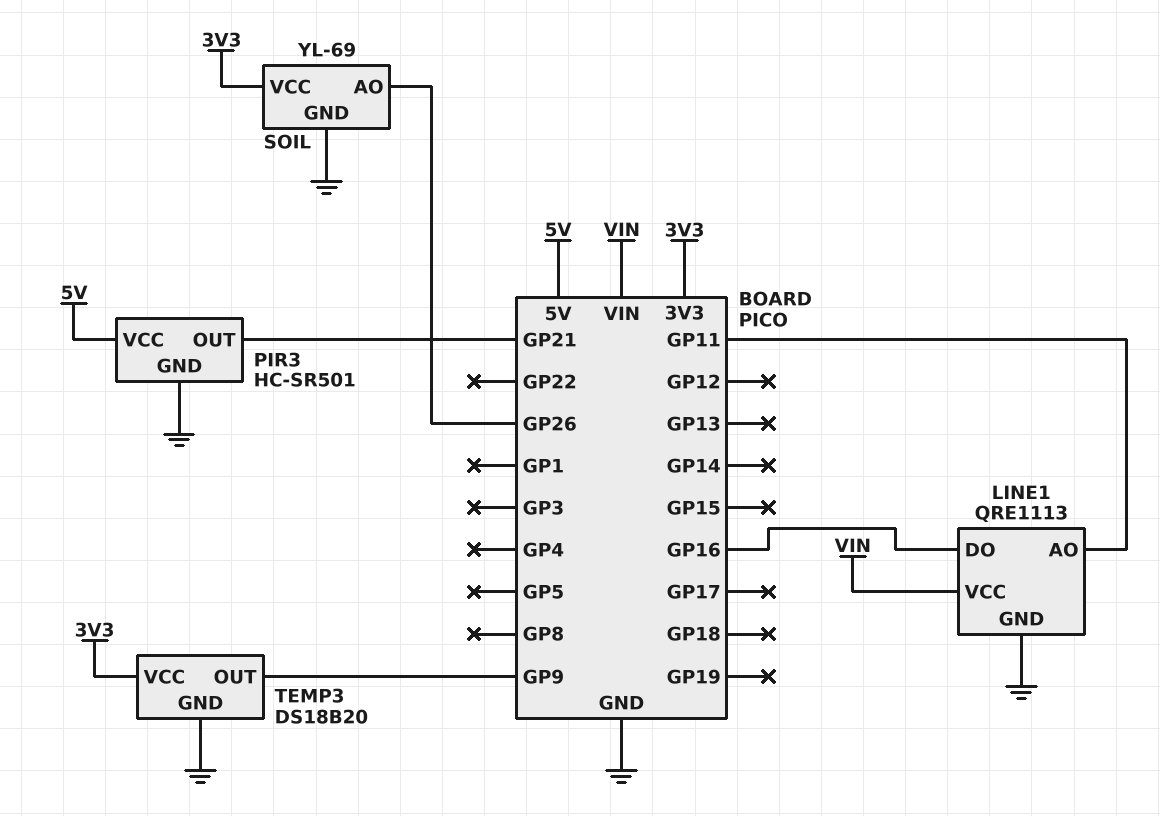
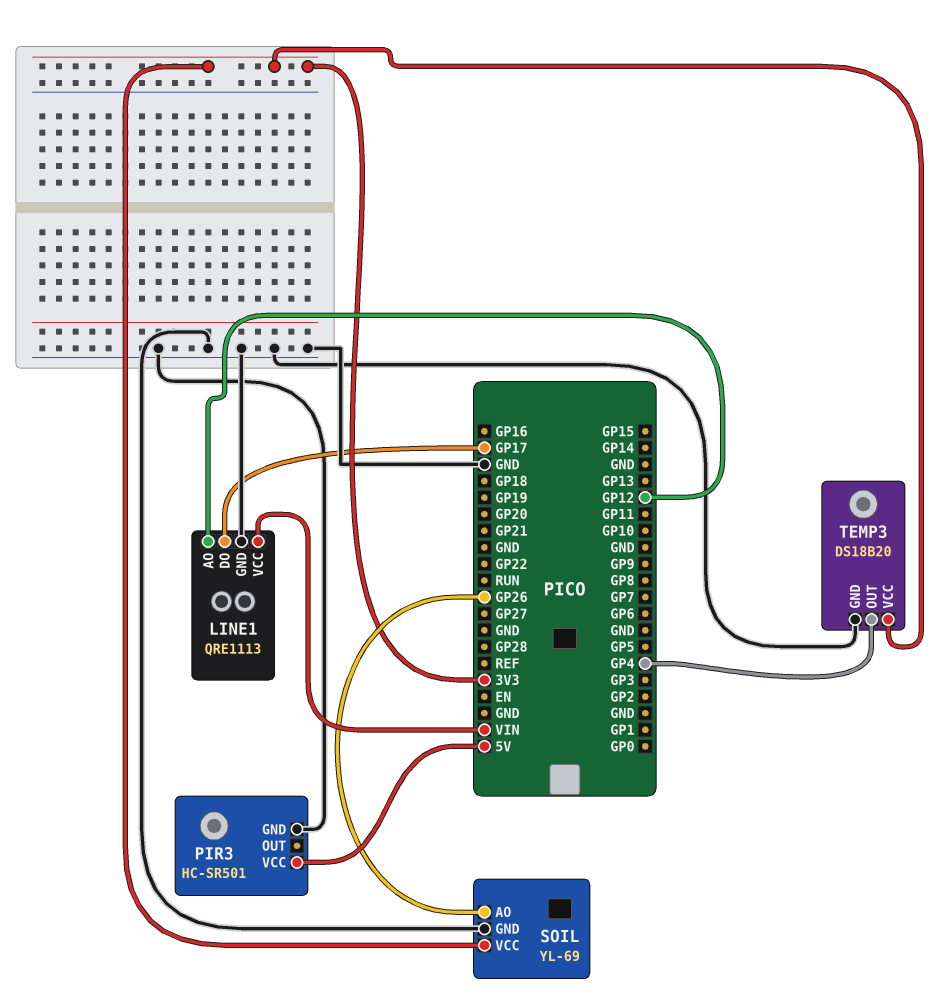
LINE1 pin AO: GP11 -> GP12
LINE1 pin DO: GP16 -> GP17
PIR3 pin OUT: GP21 -> none
TEMP3 pin OUT: GP9 -> GP4

